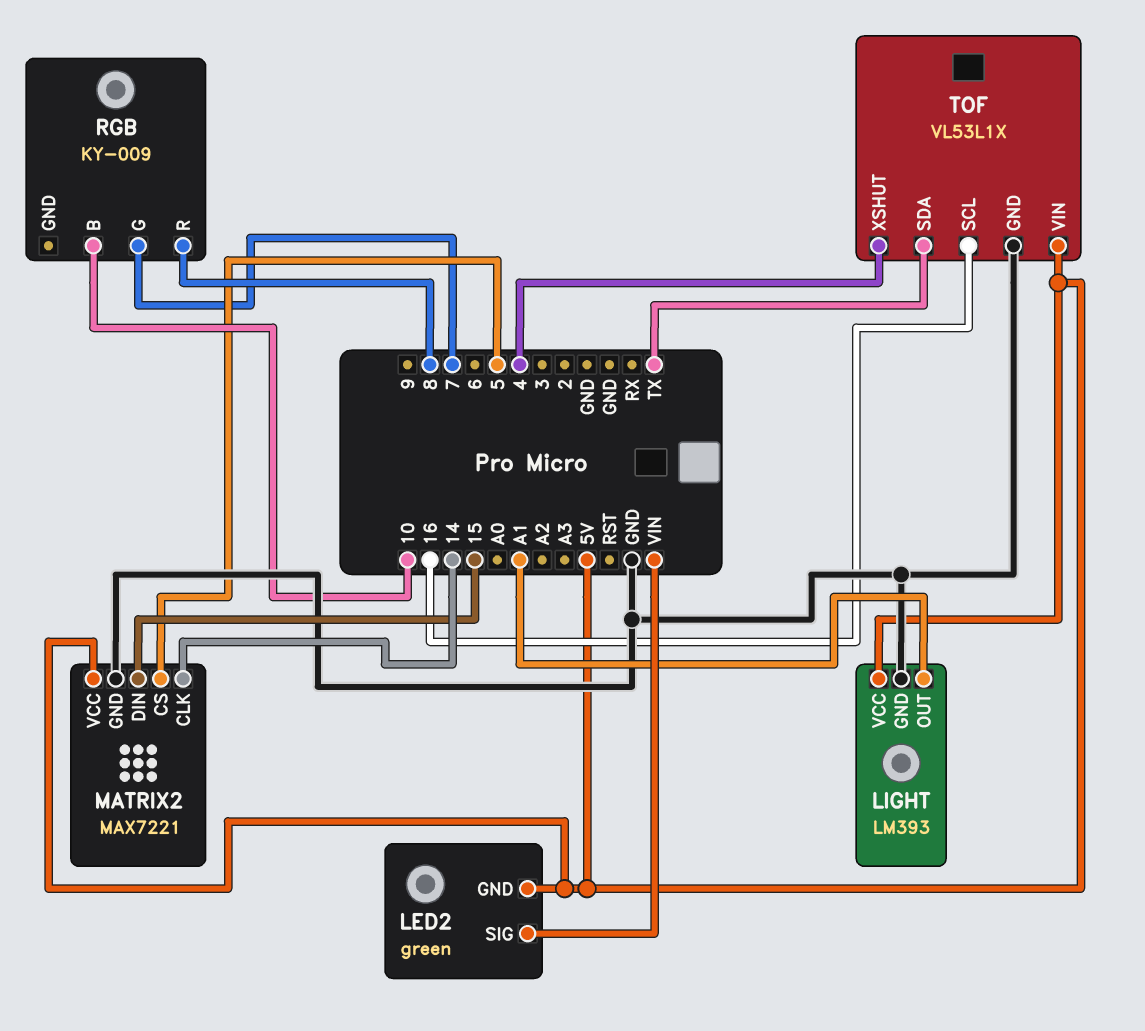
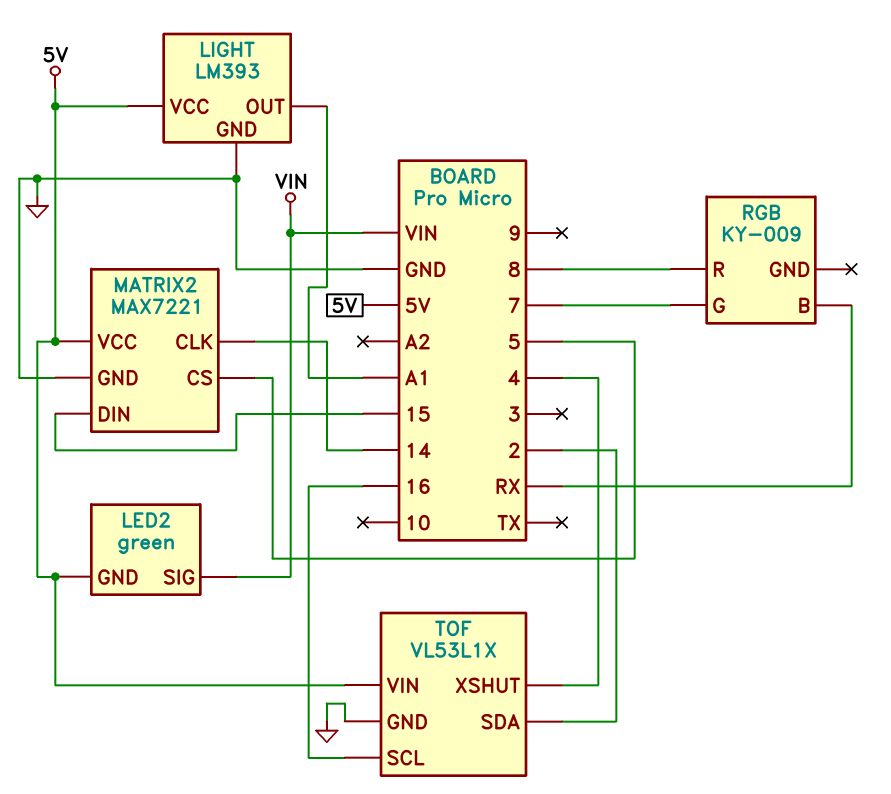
RGB pin B: 10 -> RX
TOF pin SDA: TX -> 2

